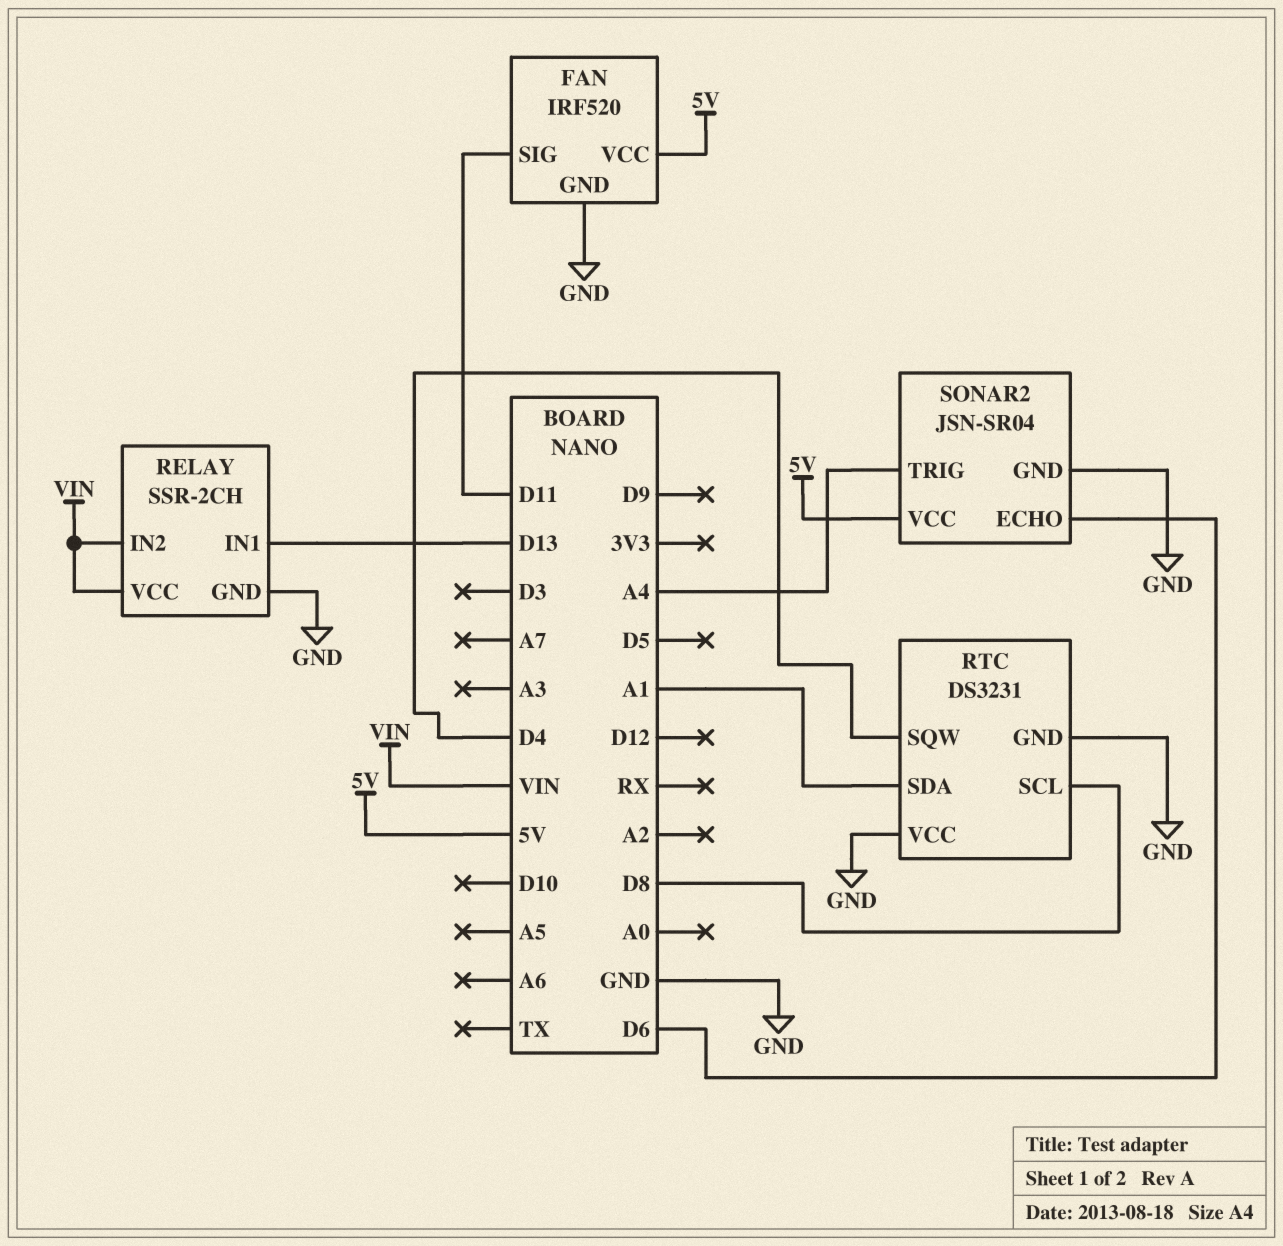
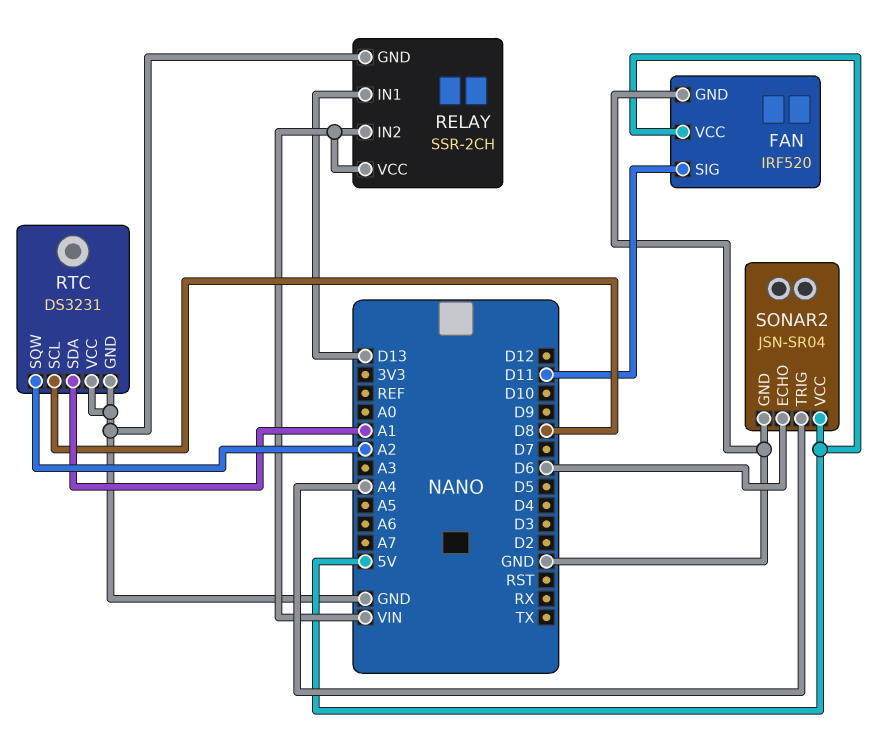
RTC pin SQW: D4 -> A2

